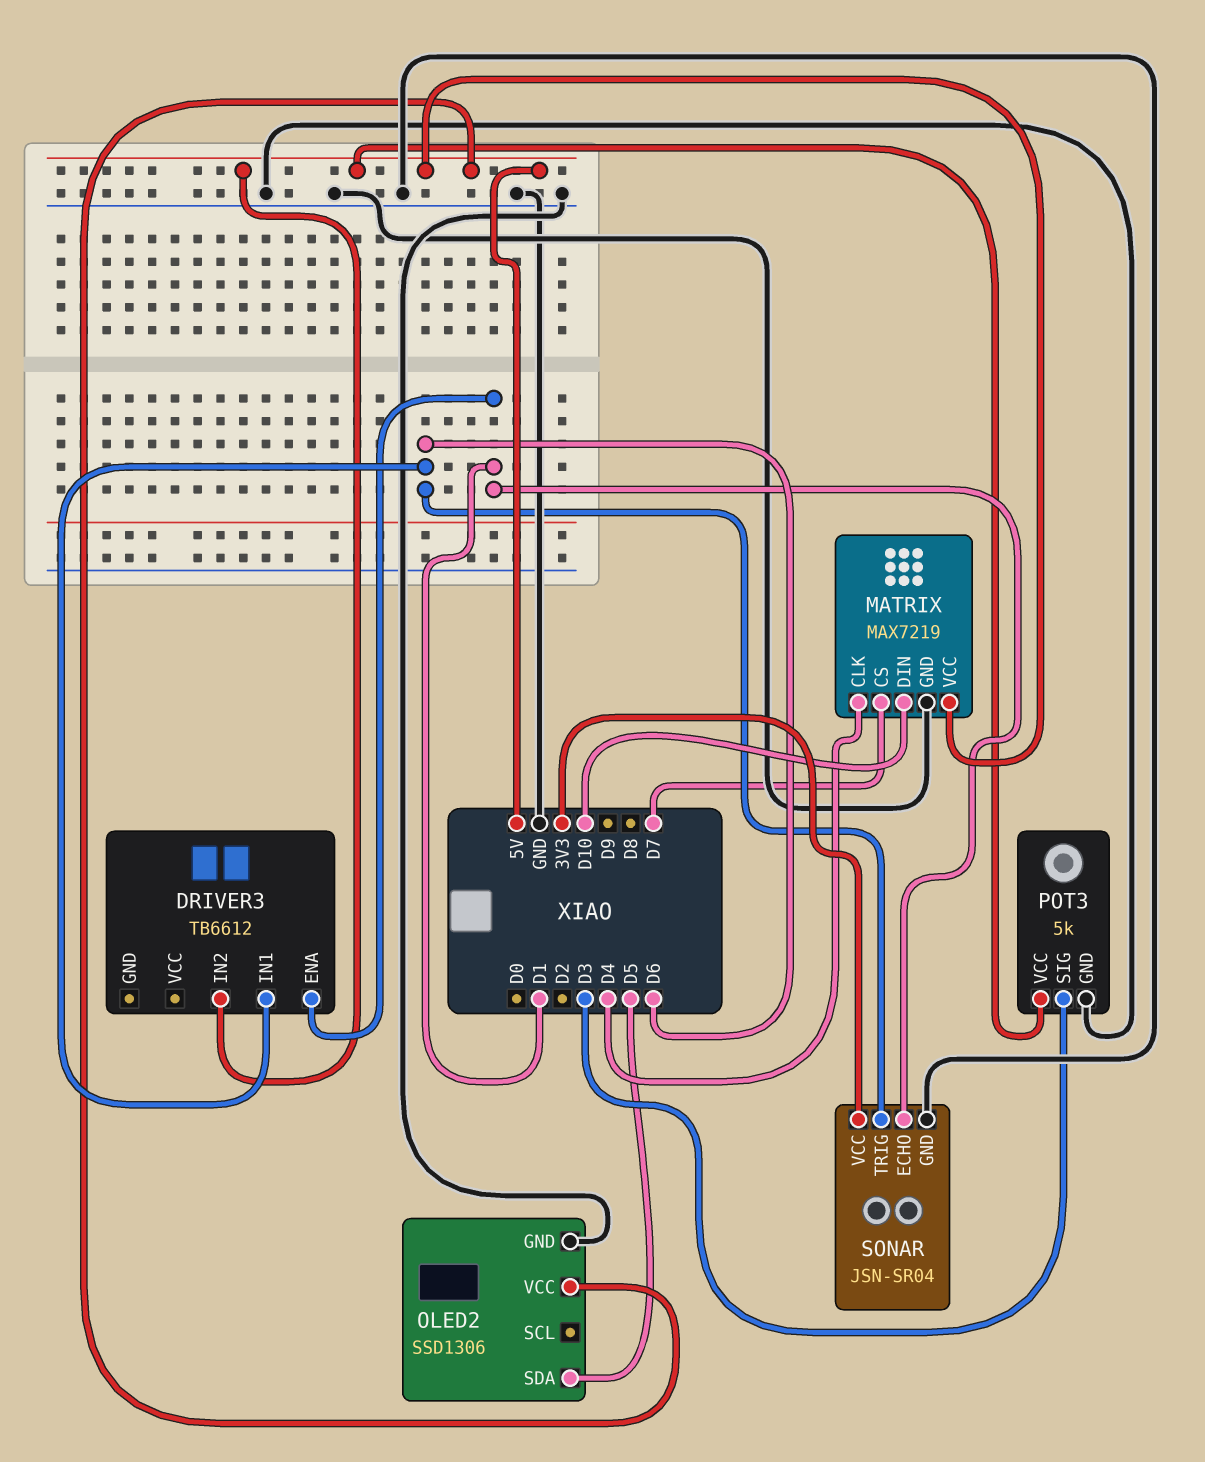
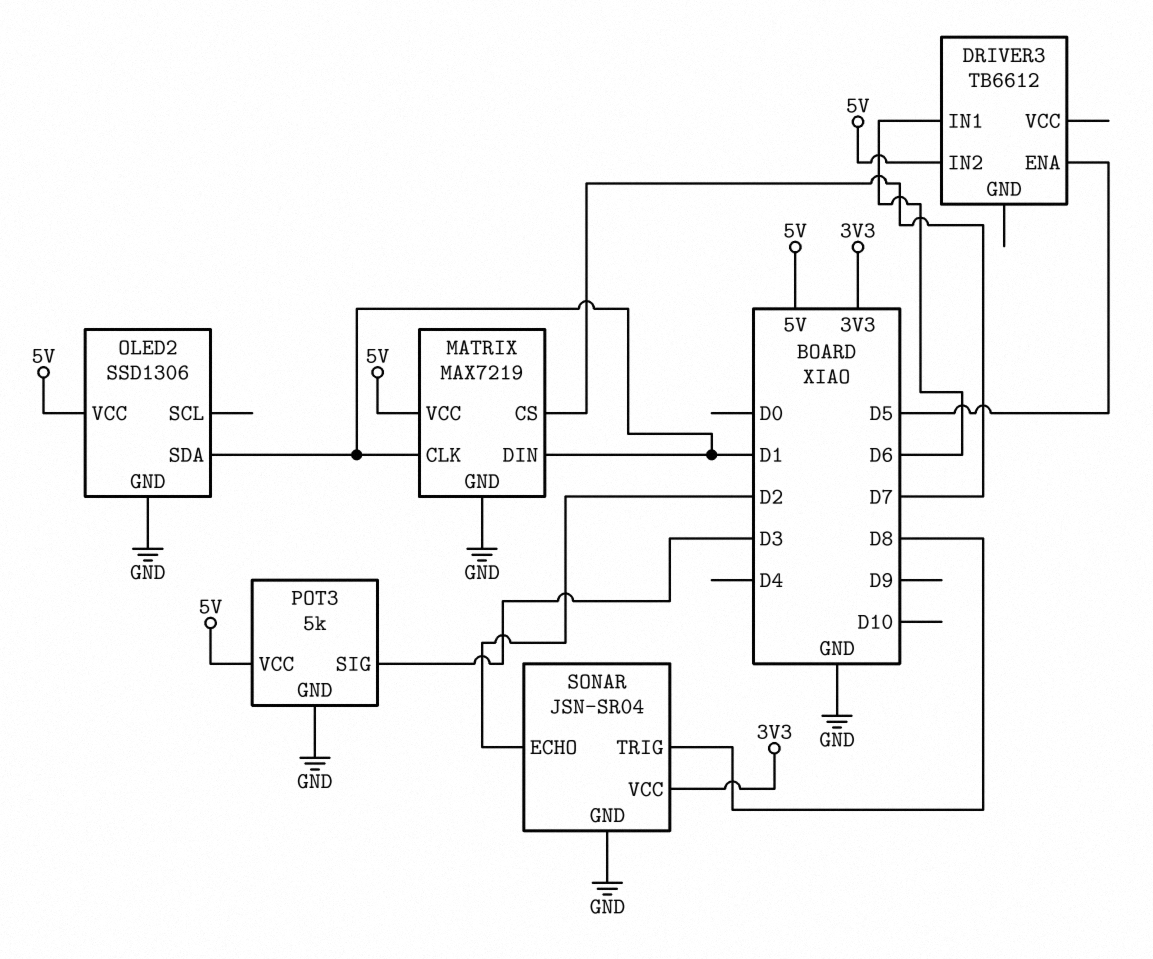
DRIVER3 pin ENA: D1 -> D5
MATRIX pin CLK: D4 -> D1
MATRIX pin DIN: D10 -> D1
OLED2 pin SDA: D5 -> D1
SONAR pin ECHO: D1 -> D2
SONAR pin TRIG: D6 -> D8

